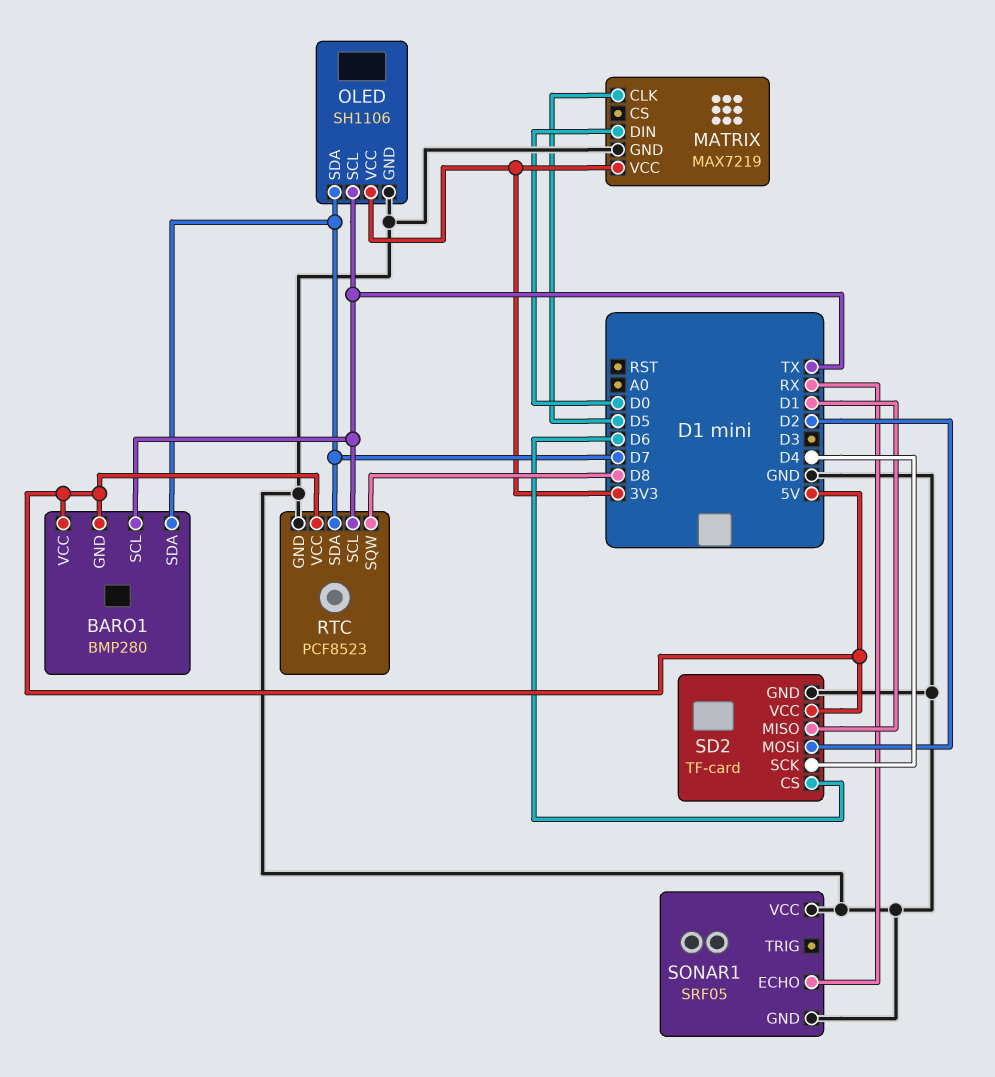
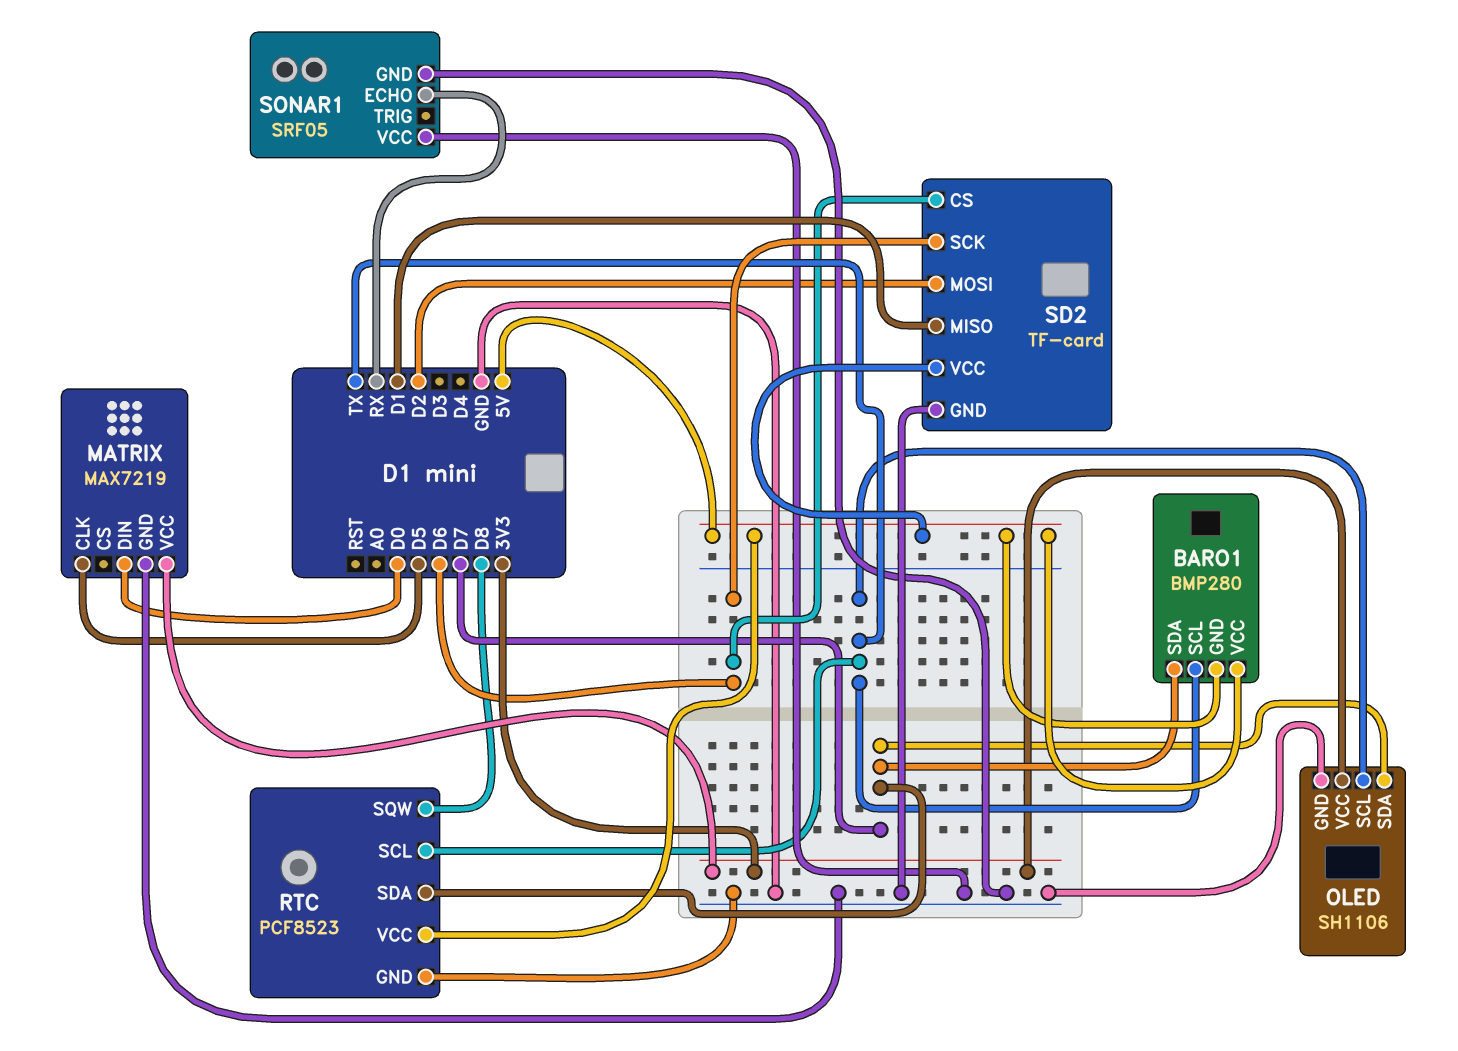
SD2 pin SCK: D4 -> D6

